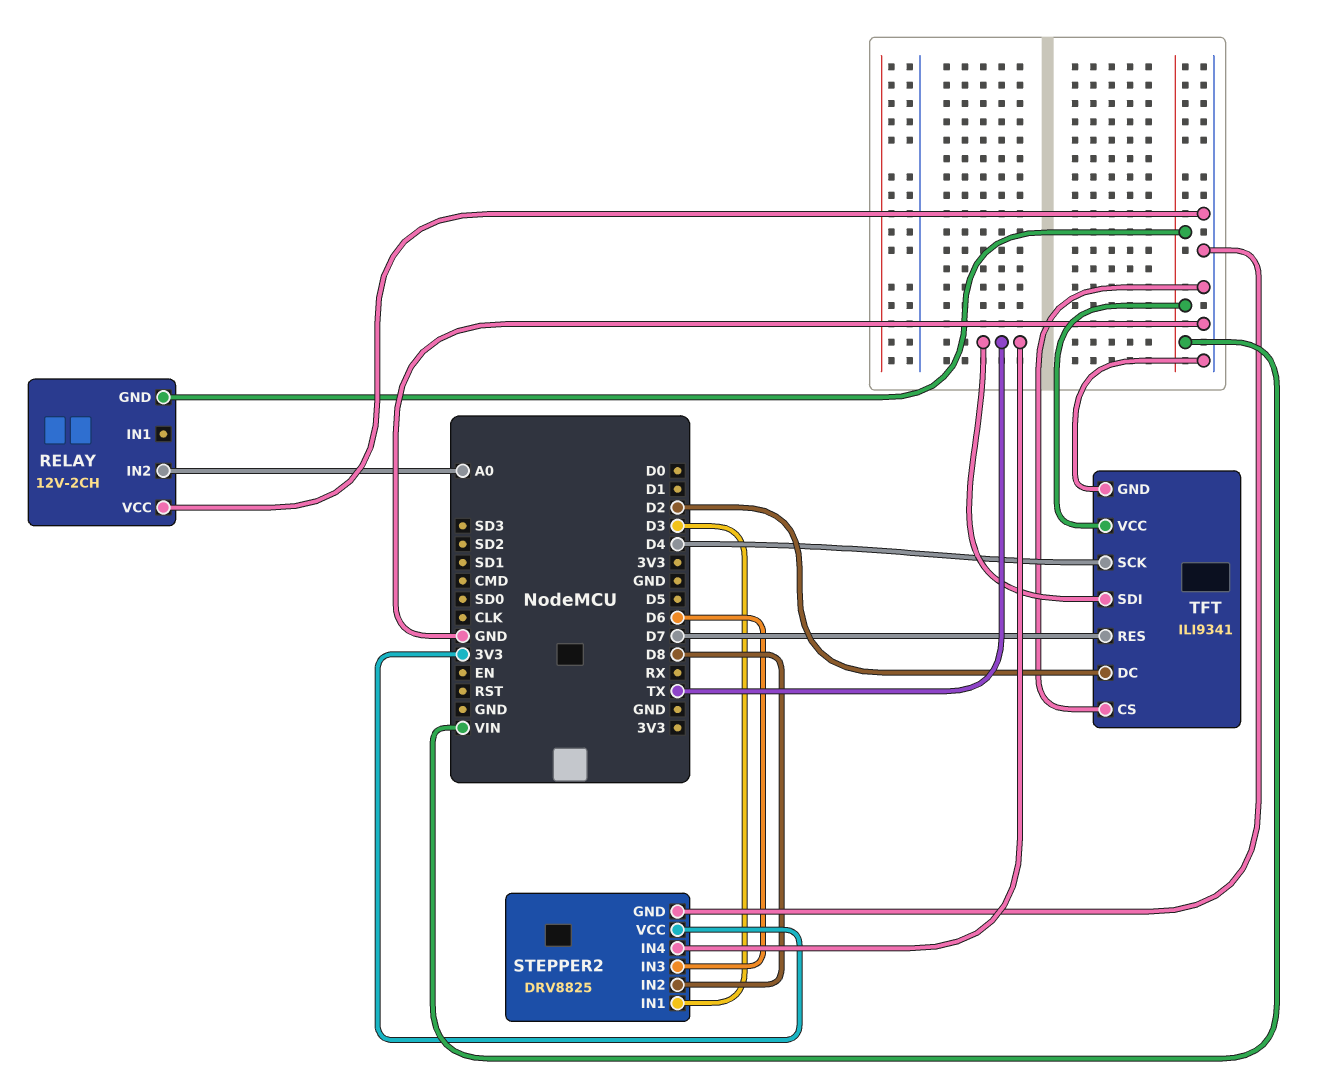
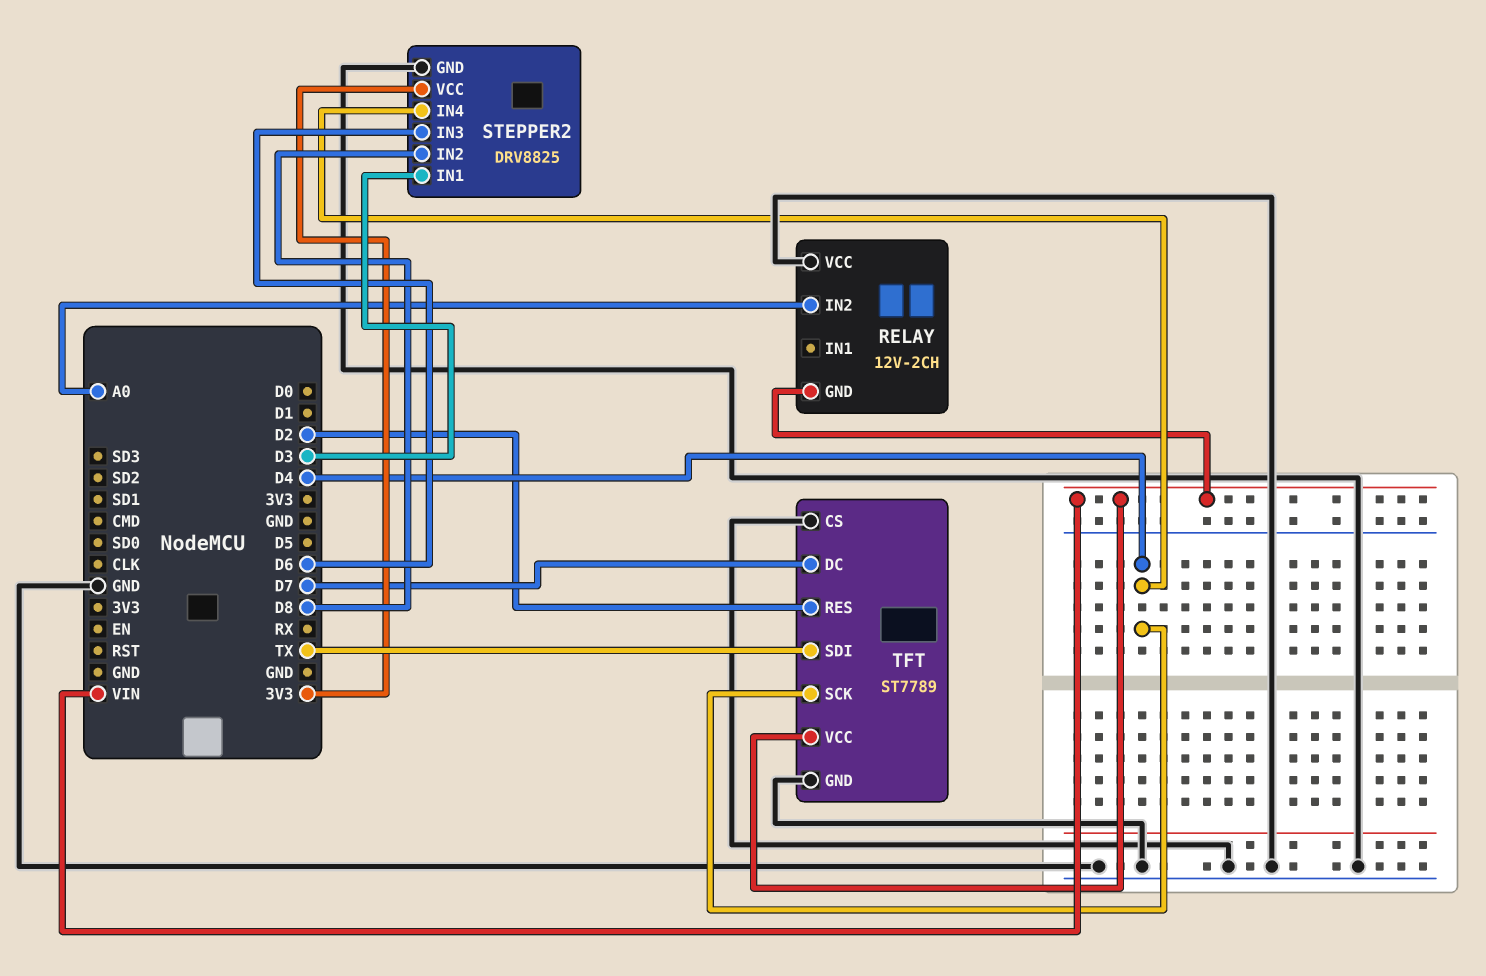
STEPPER2 pin IN4: TX -> D4
TFT: ILI9341 -> ST7789
TFT pin DC: D2 -> D7
TFT pin RES: D7 -> D2

